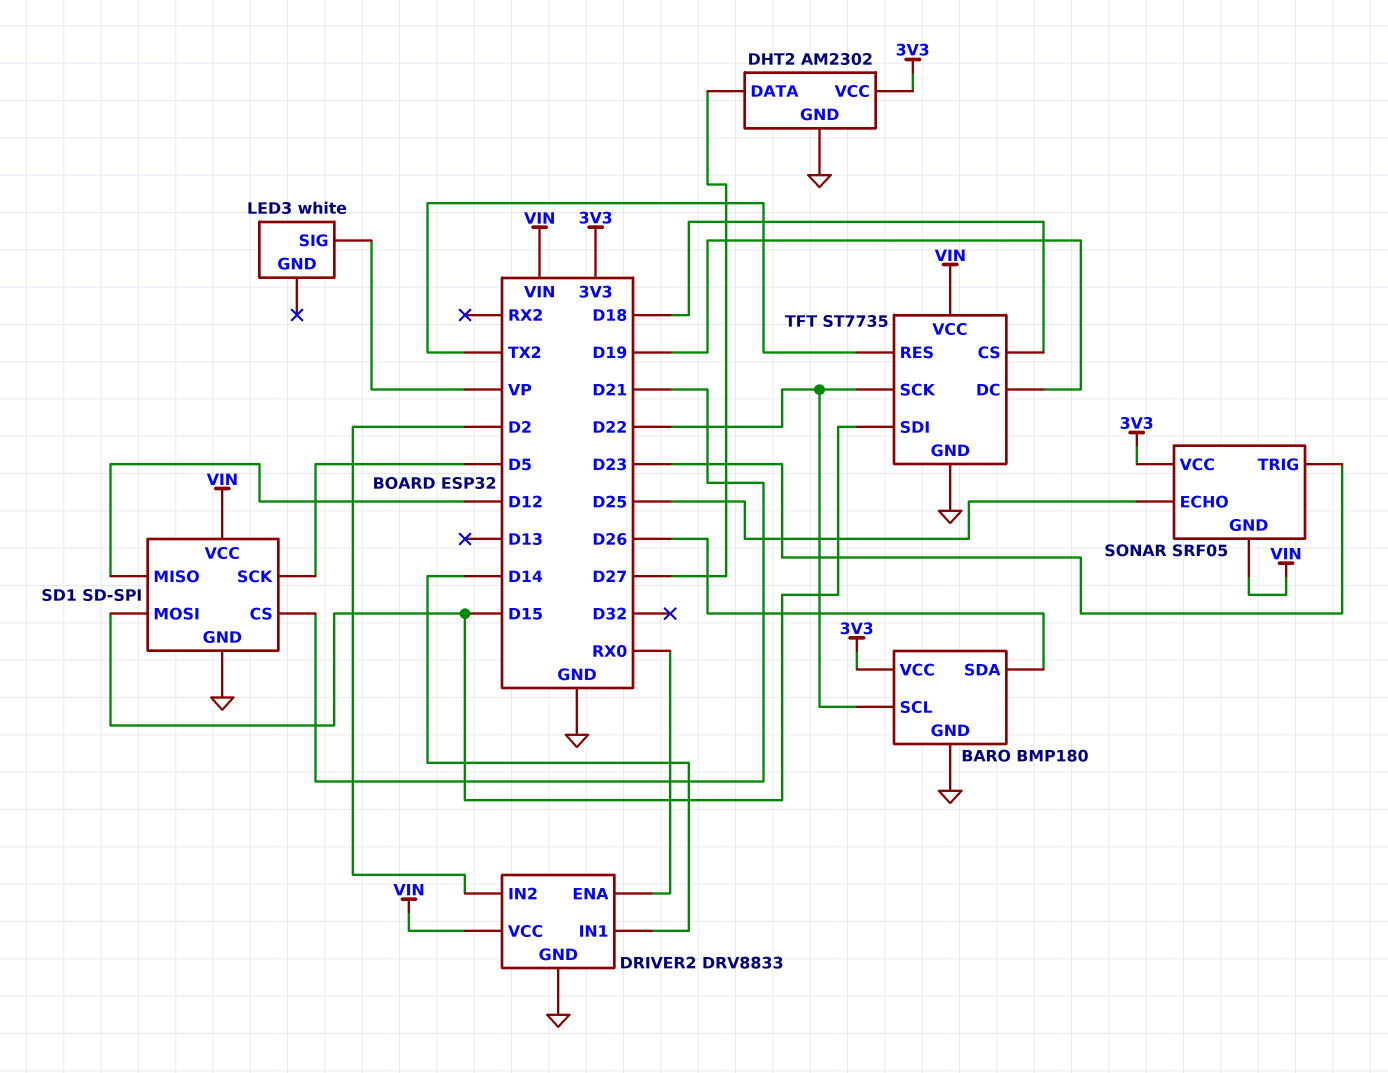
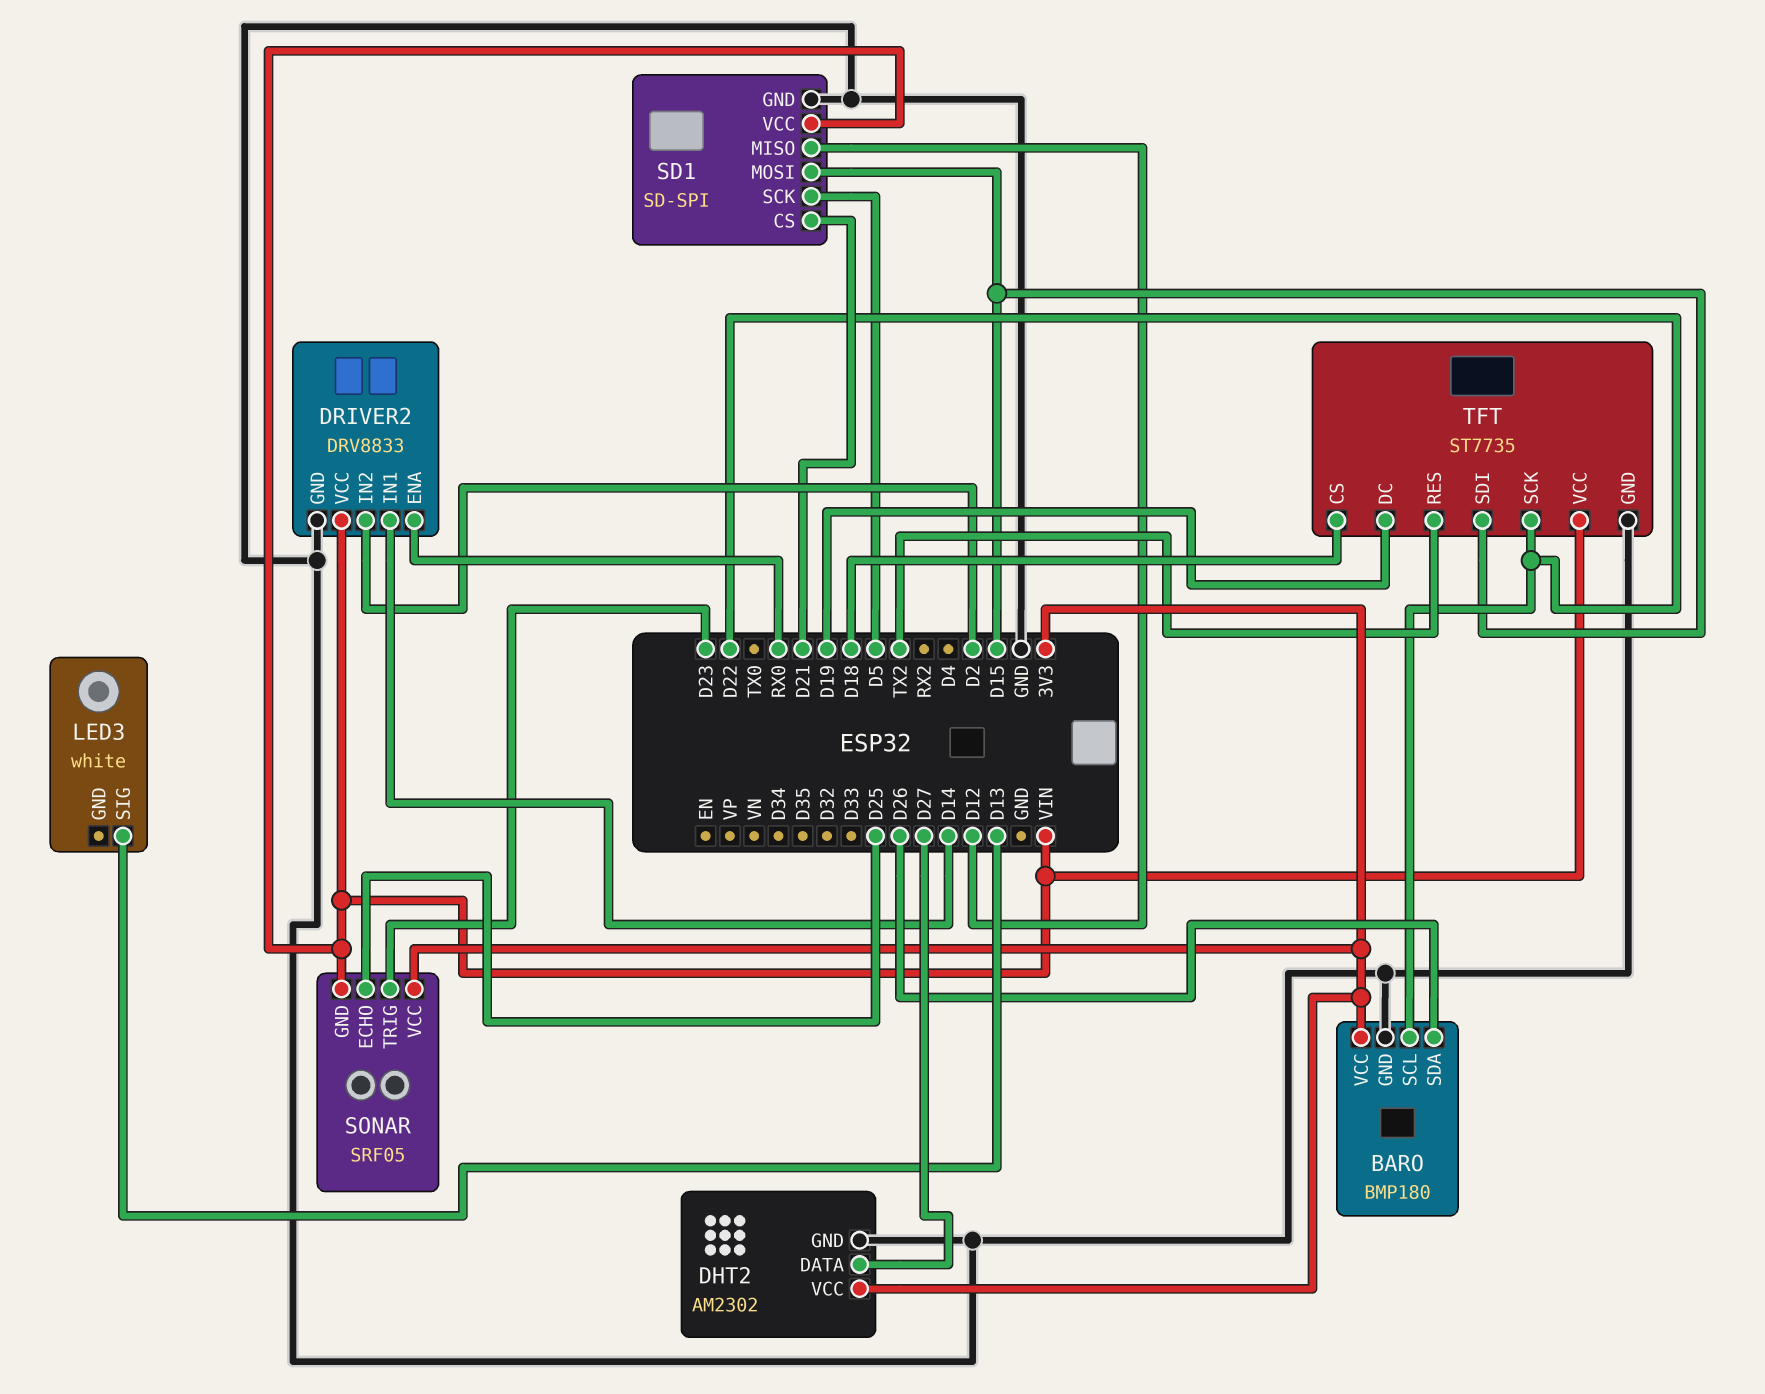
LED3 pin SIG: VP -> D13

